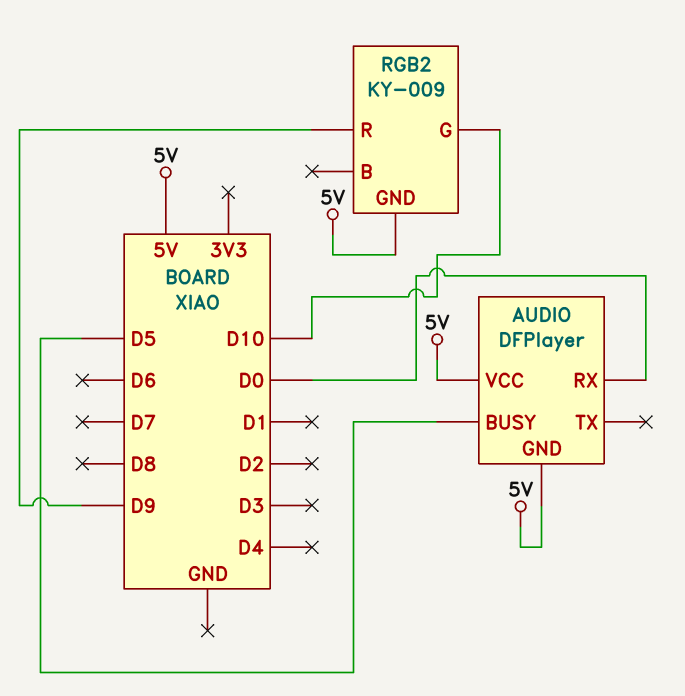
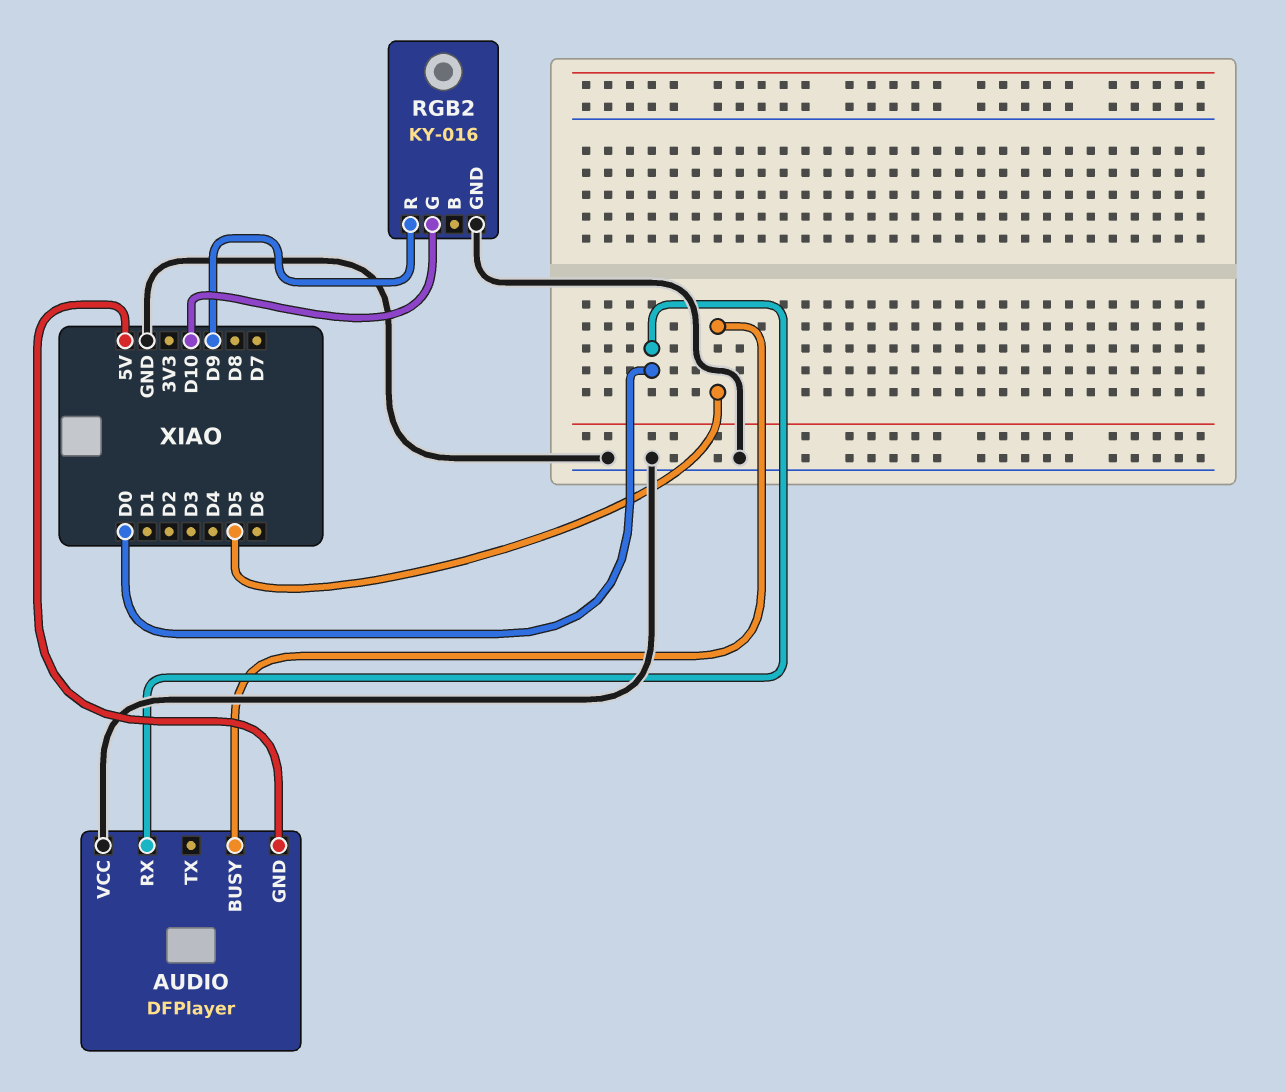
AUDIO pin VCC: 5V -> GND
RGB2: KY-009 -> KY-016
RGB2 pin GND: 5V -> GND

